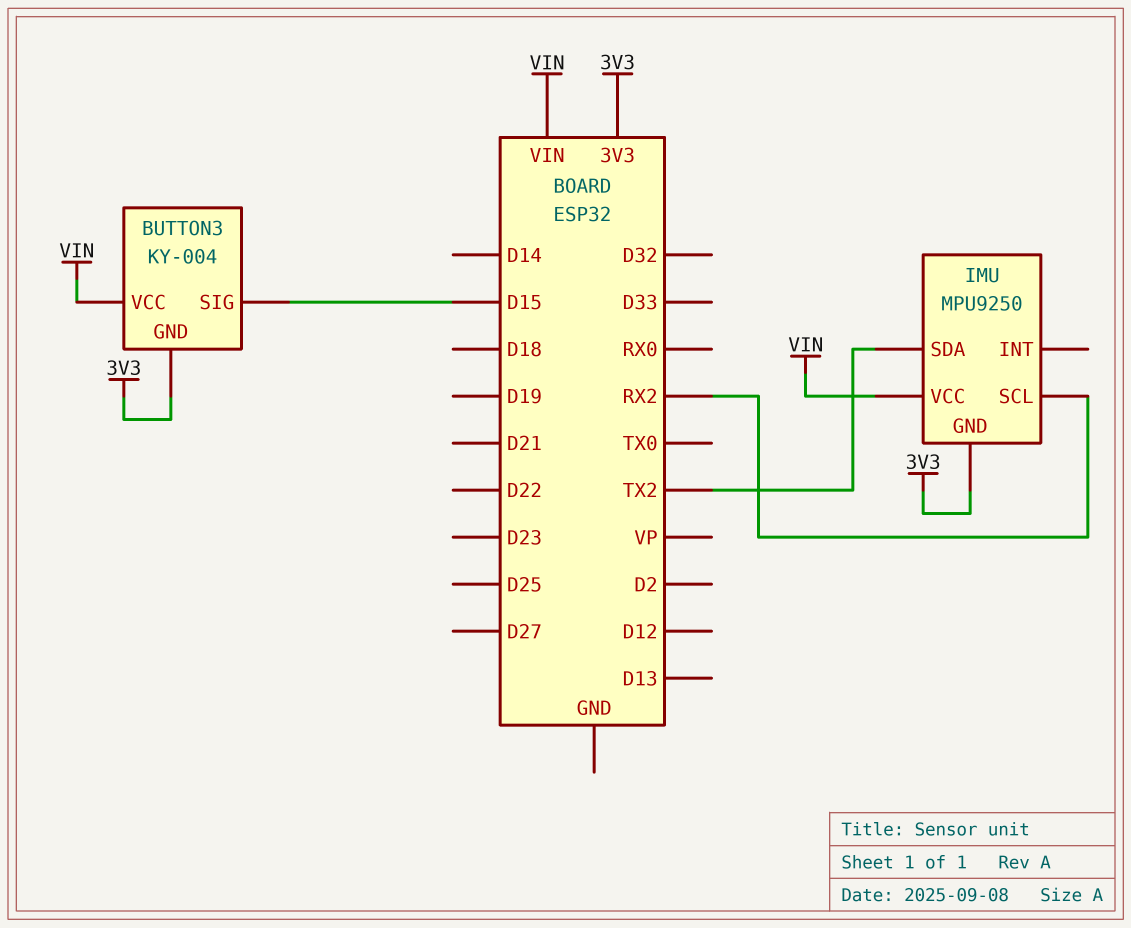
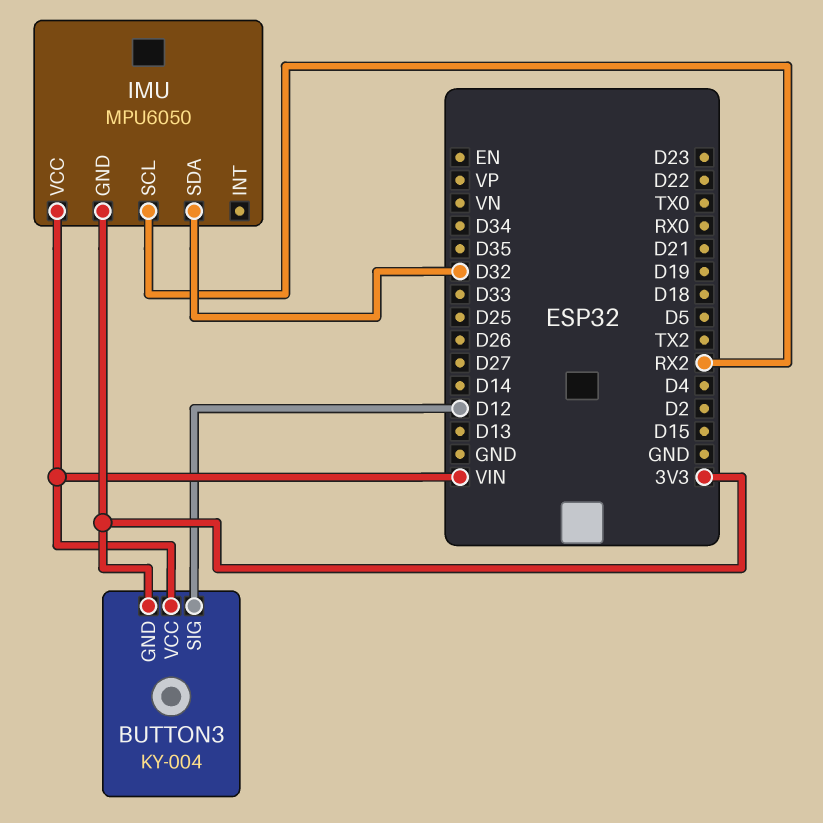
BUTTON3 pin SIG: D15 -> D12
IMU: MPU9250 -> MPU6050
IMU pin SDA: TX2 -> D32

